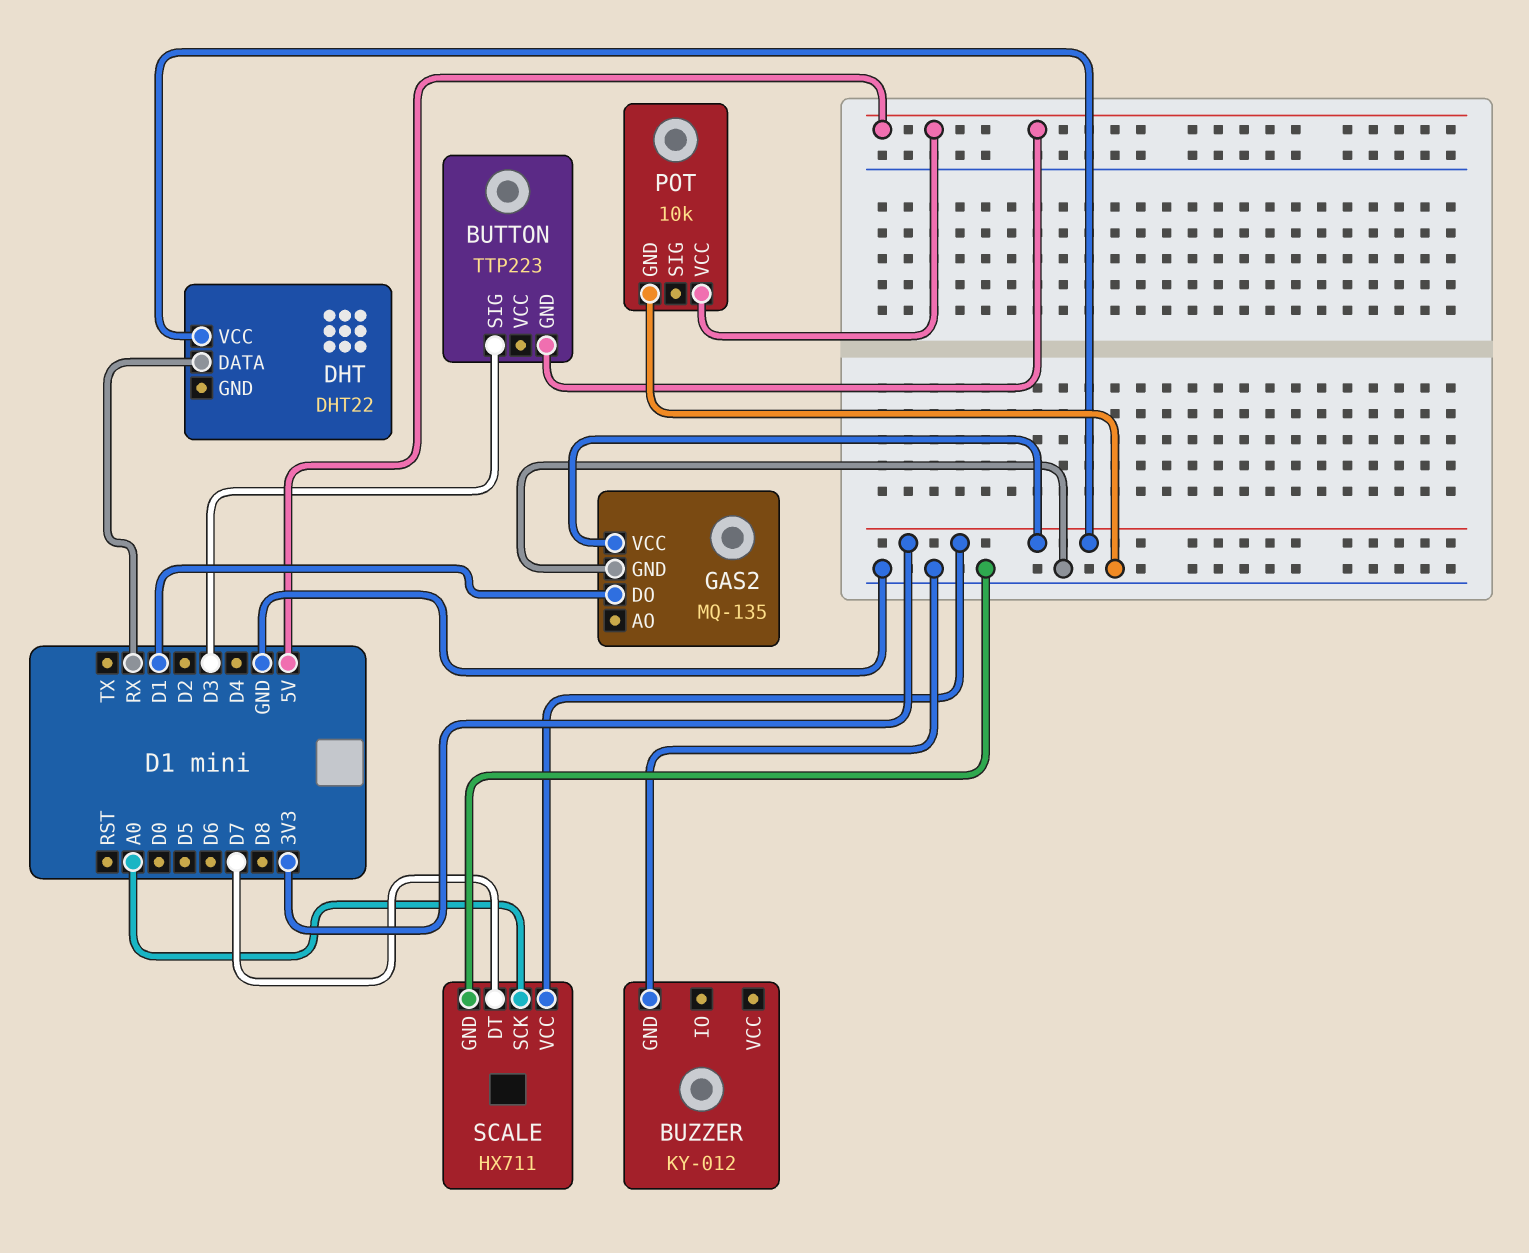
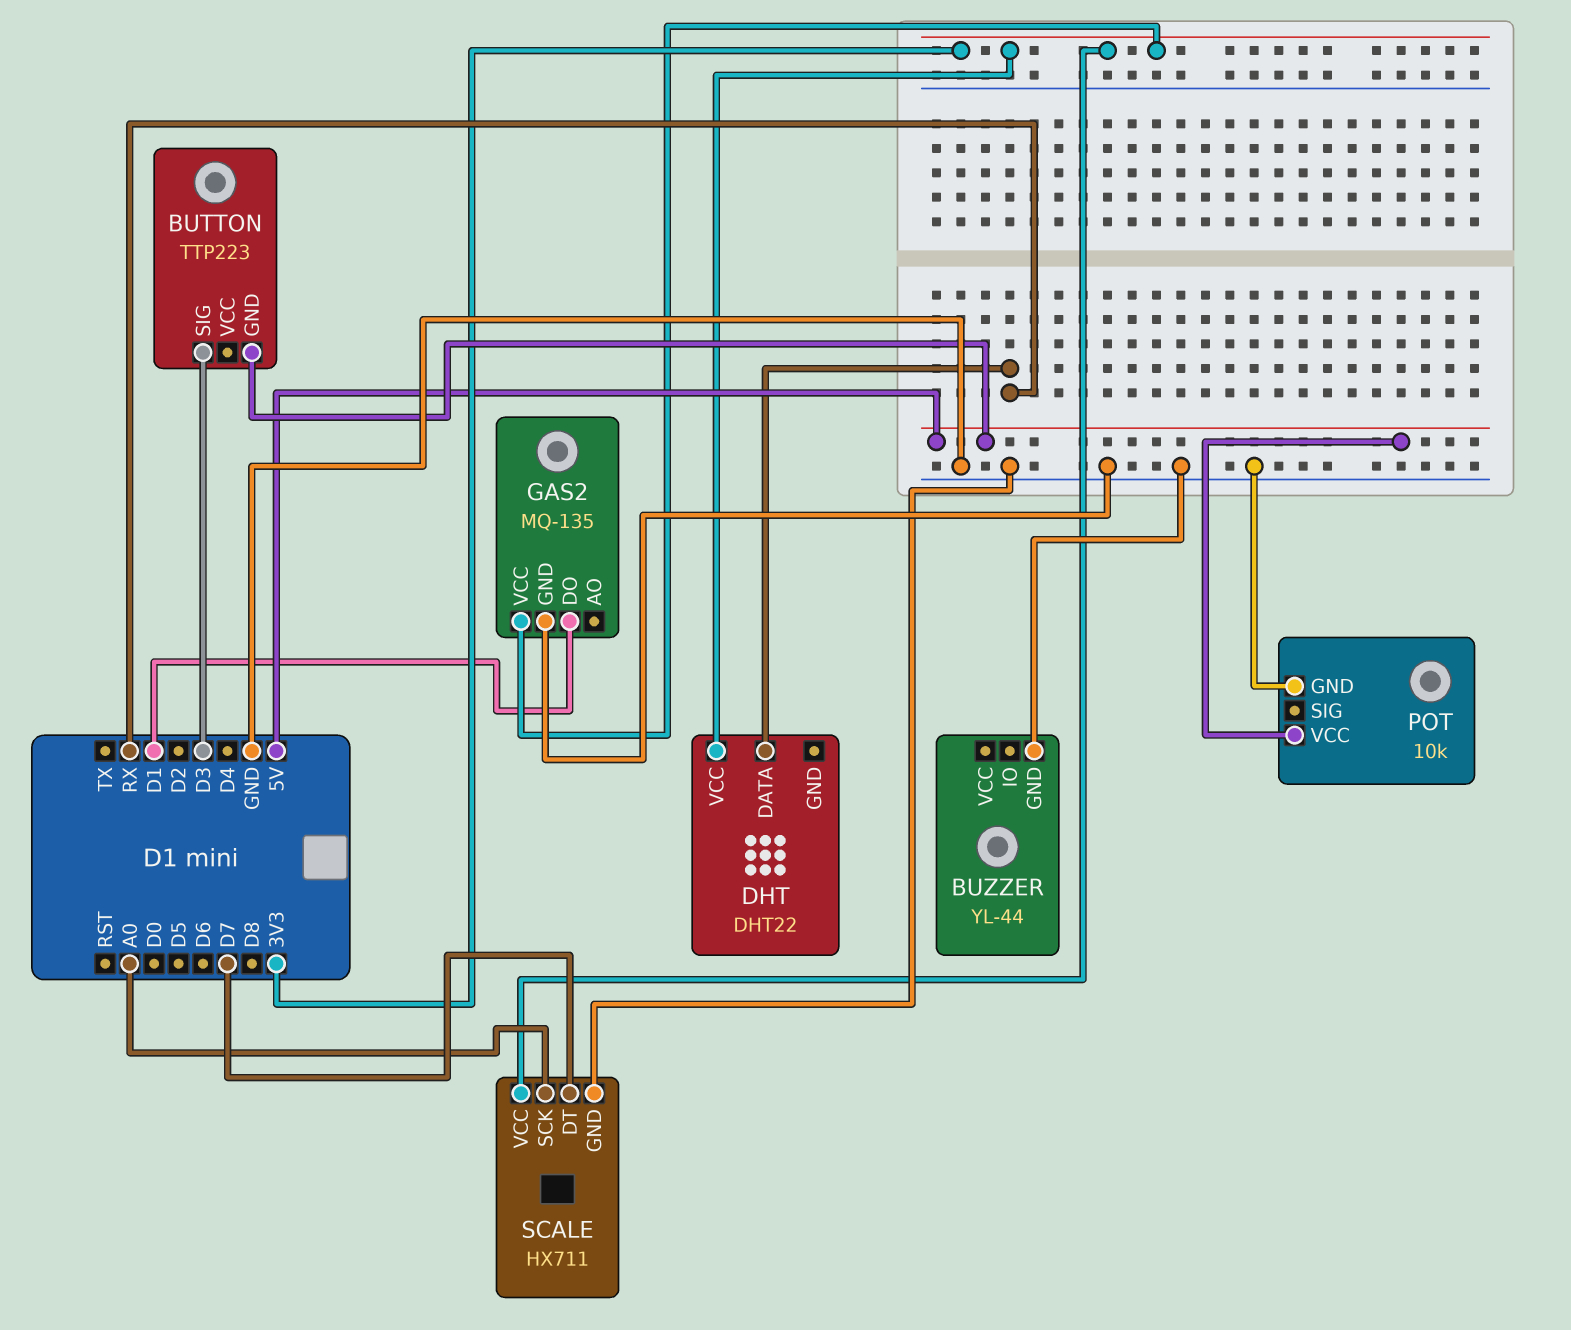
BUZZER: KY-012 -> YL-44

